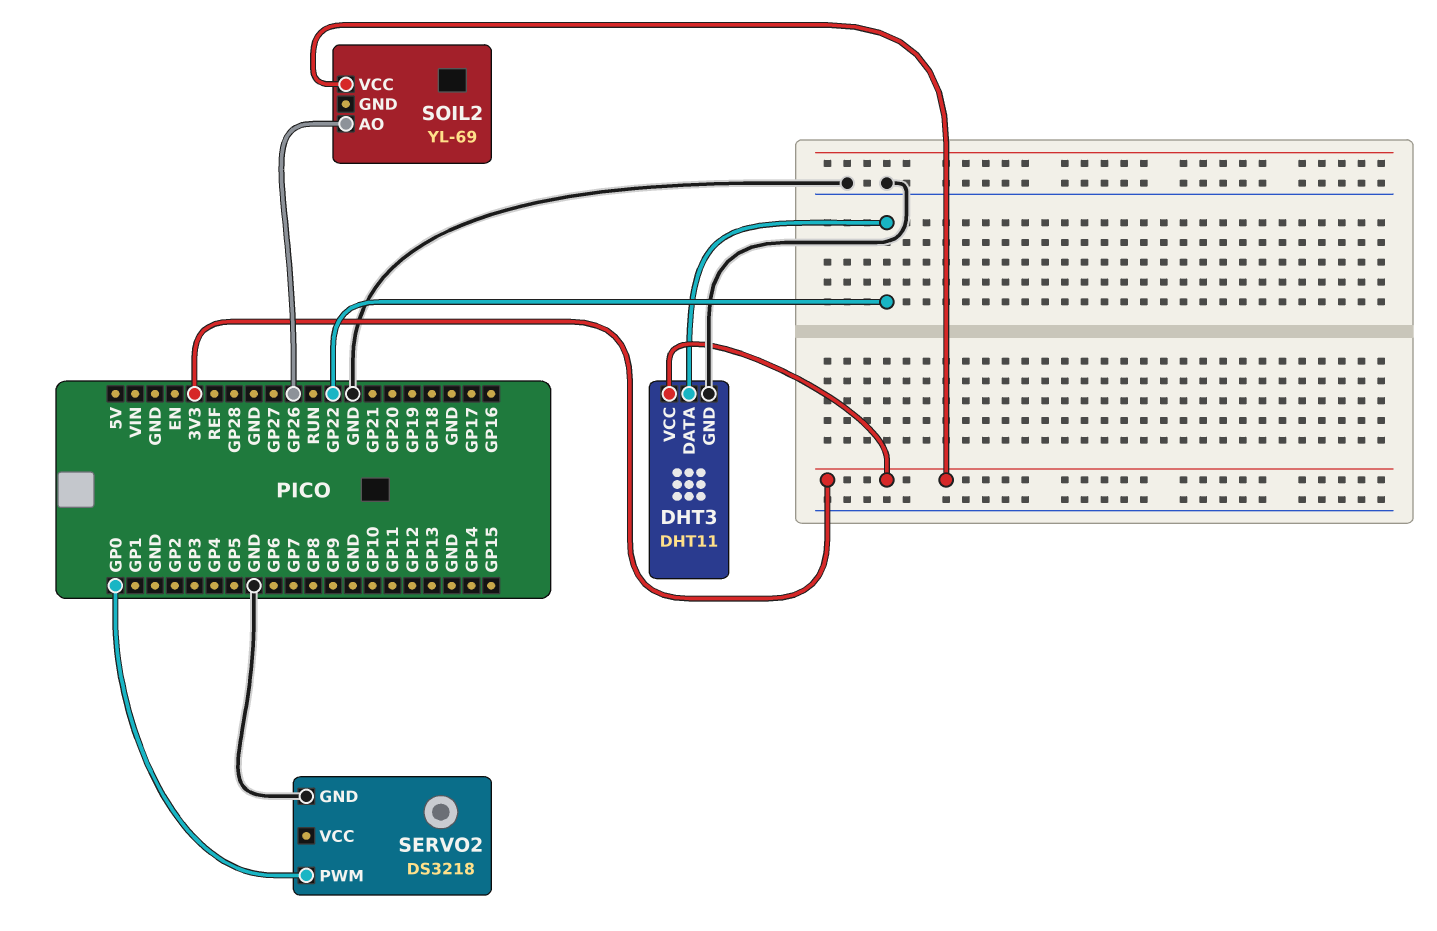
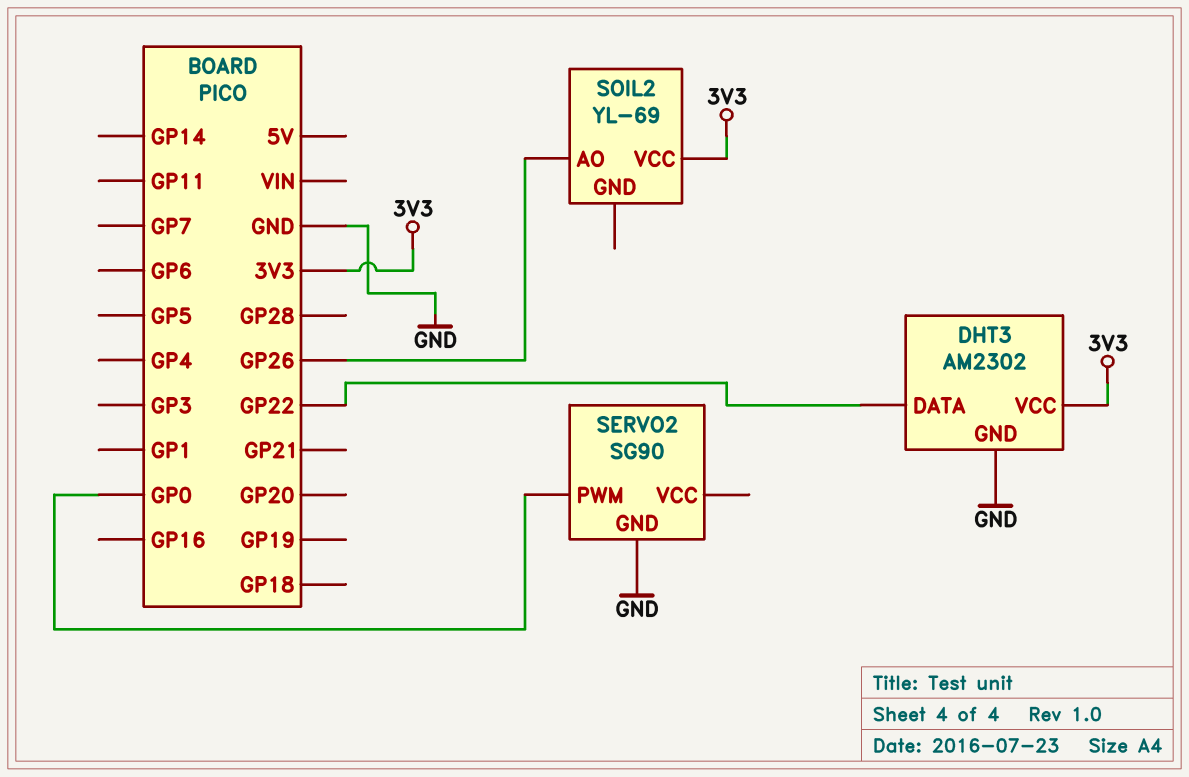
DHT3: DHT11 -> AM2302
SERVO2: DS3218 -> SG90

